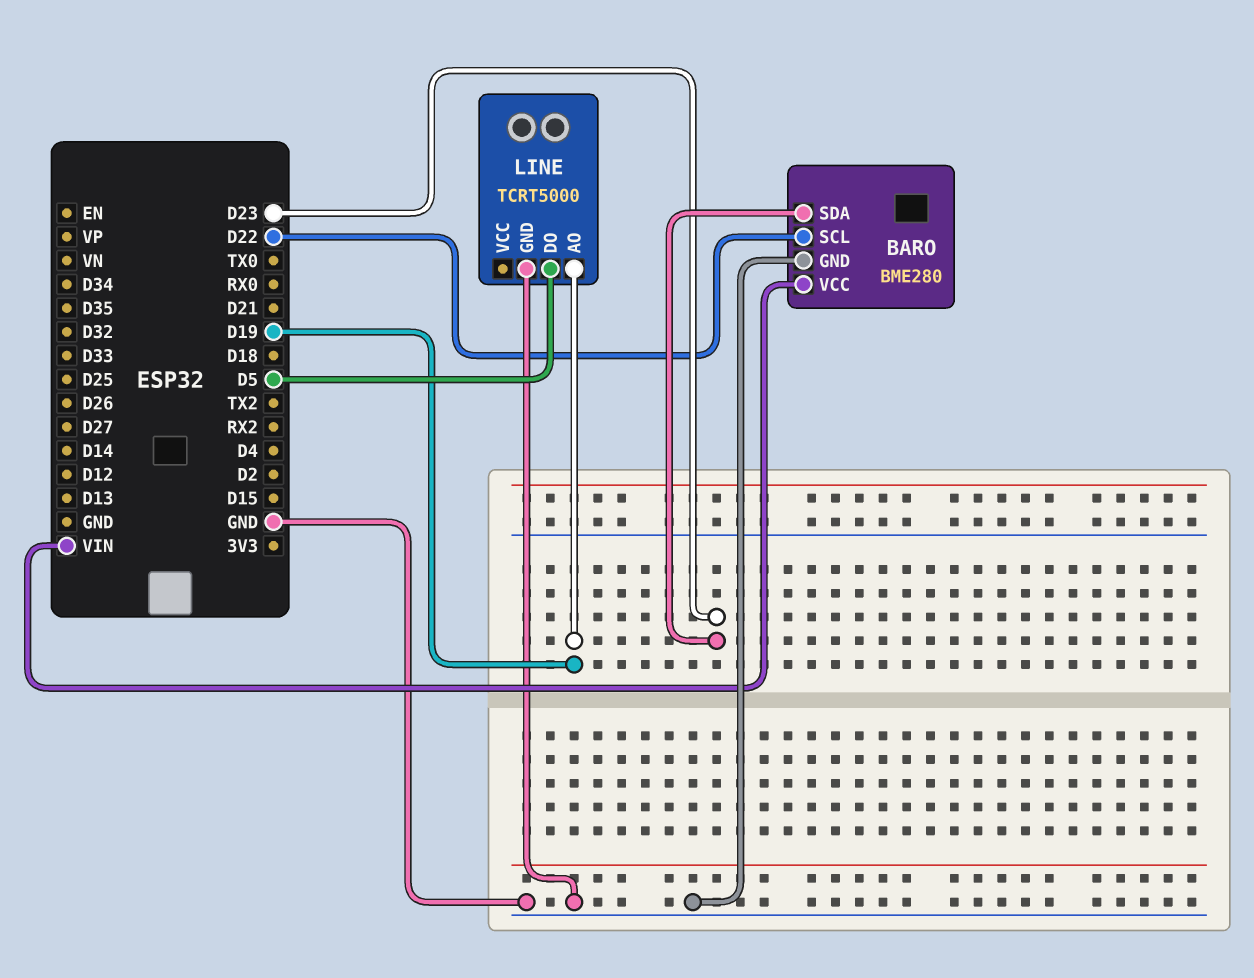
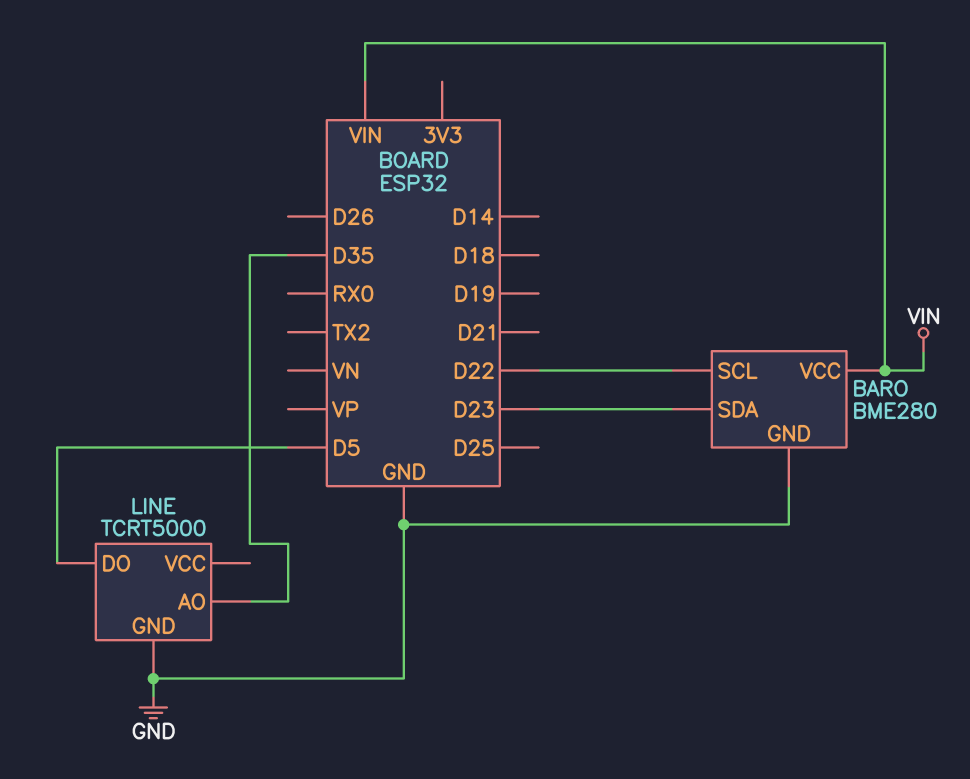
LINE pin AO: D19 -> D35

